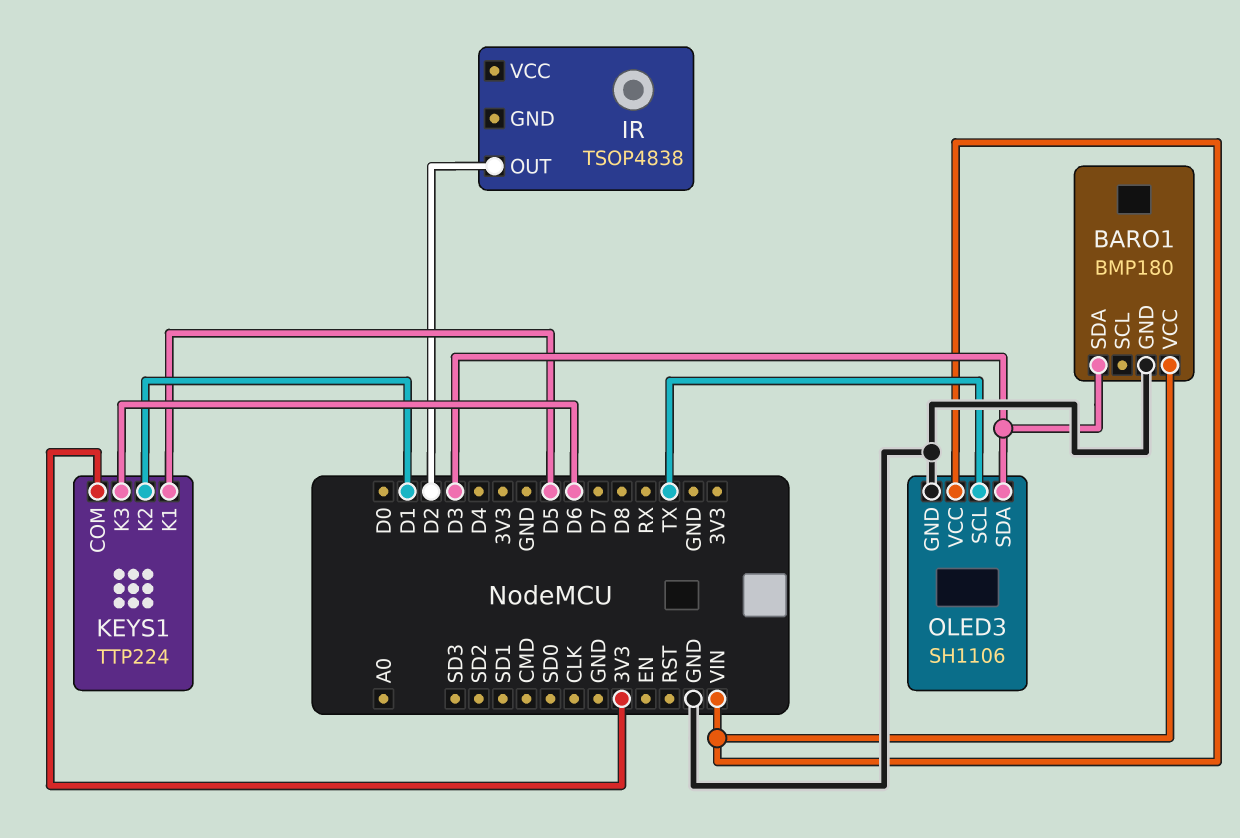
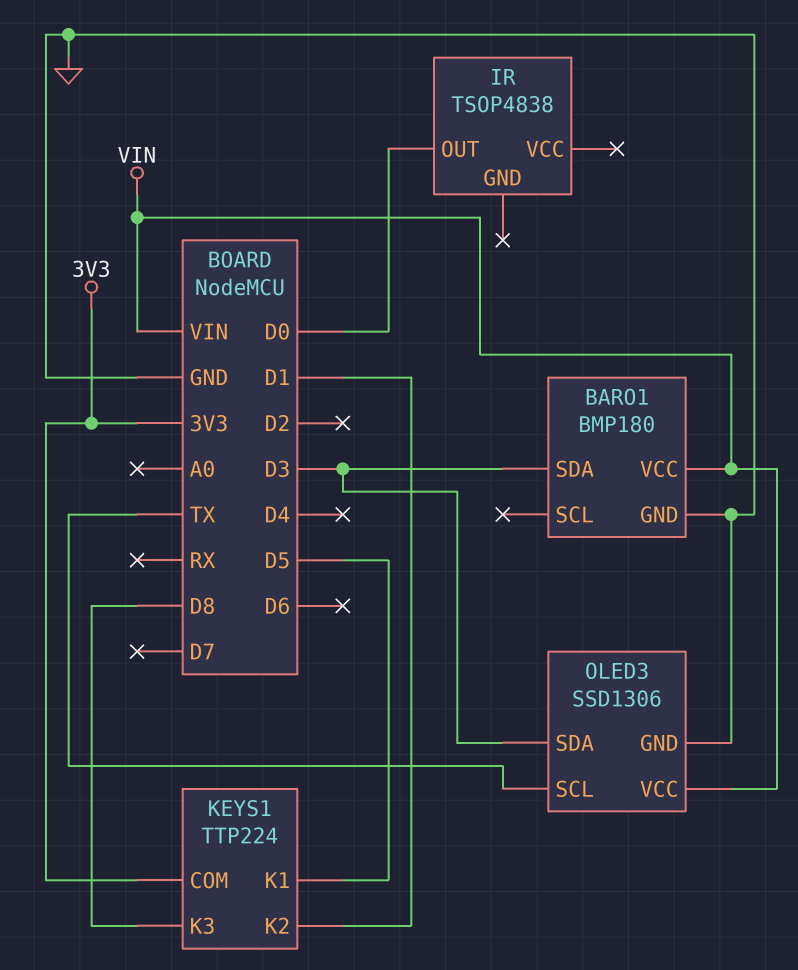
IR pin OUT: D2 -> D0
KEYS1 pin K3: D6 -> D8
OLED3: SH1106 -> SSD1306

